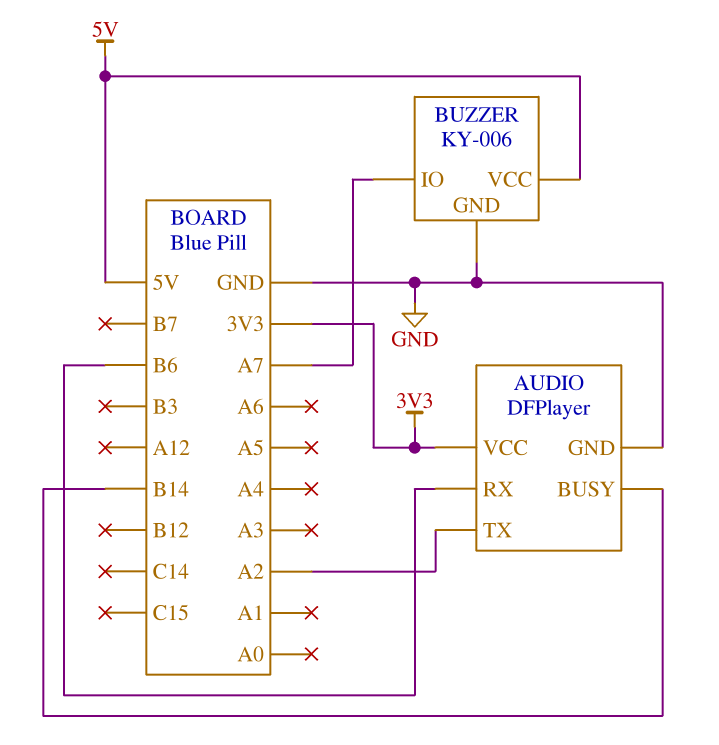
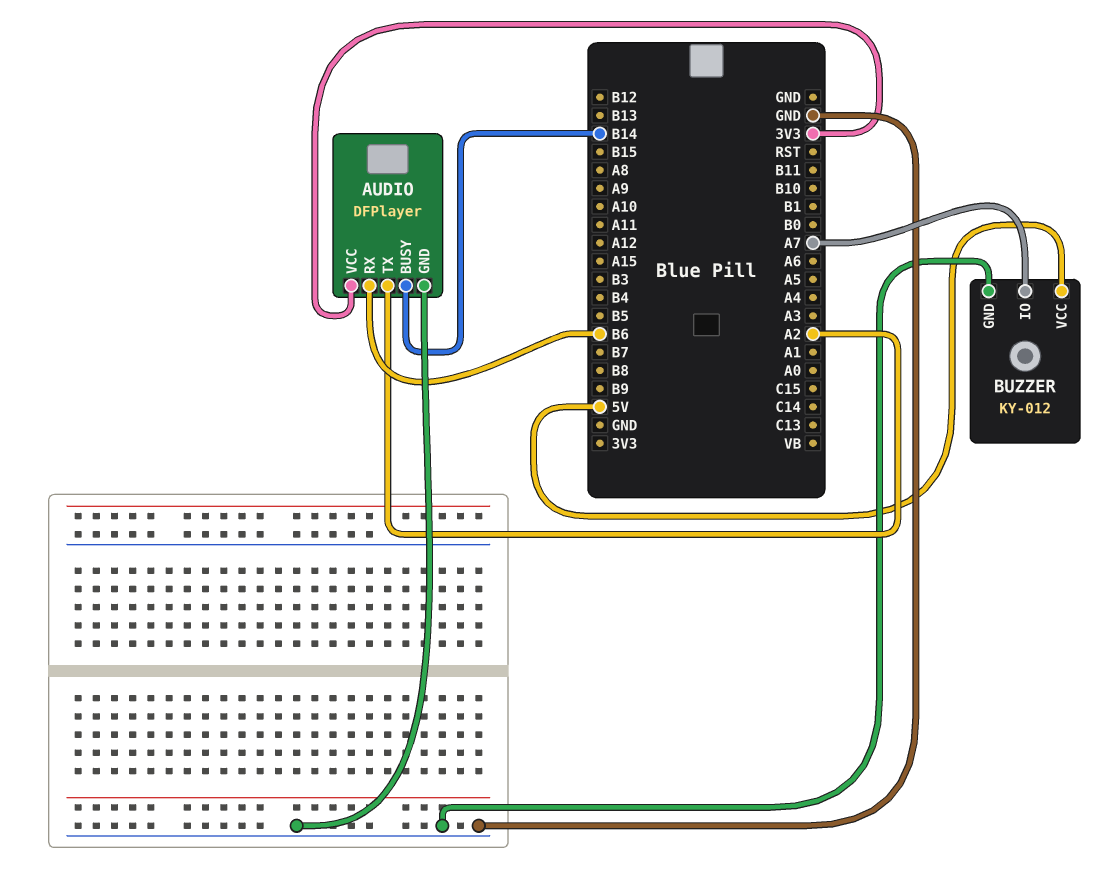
BUZZER: KY-006 -> KY-012

